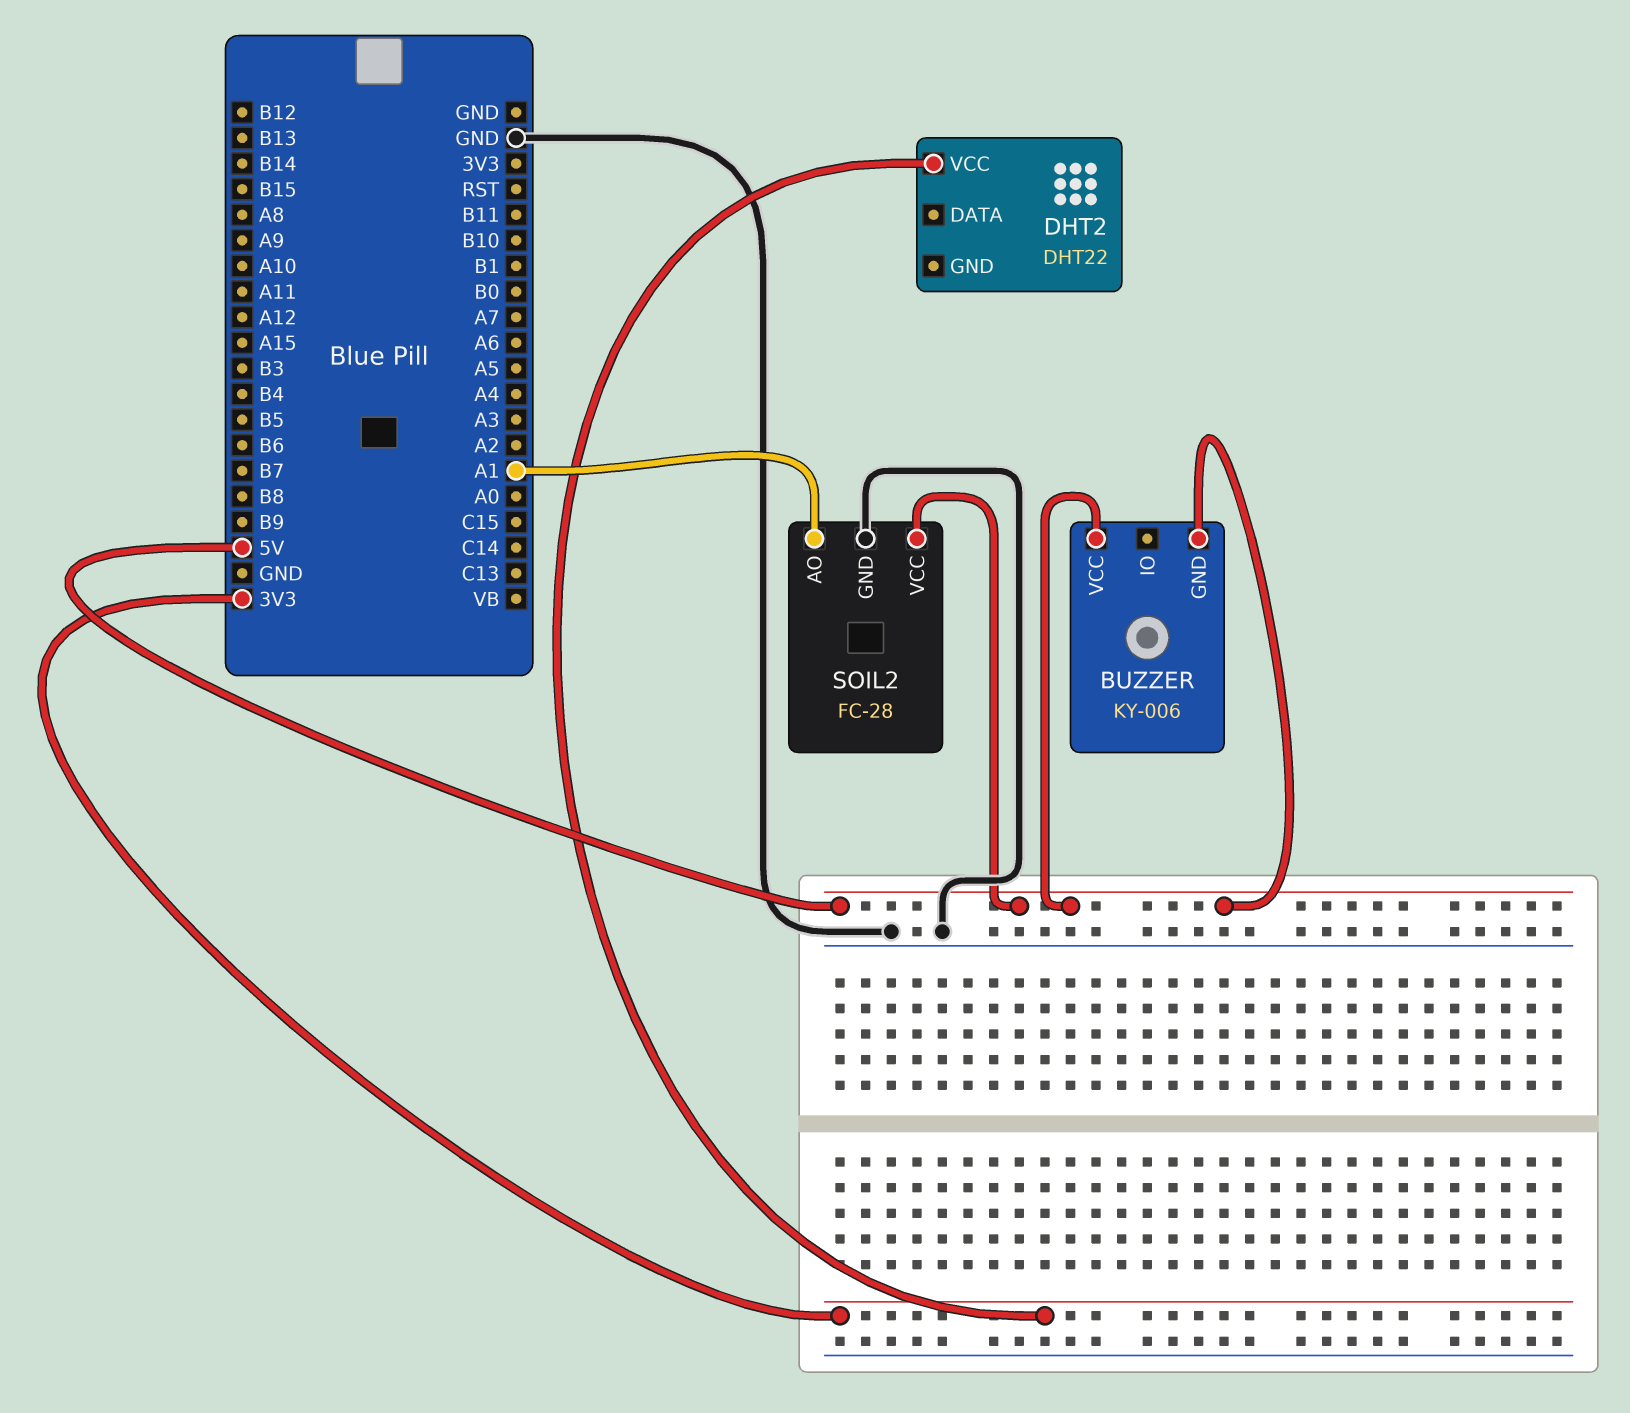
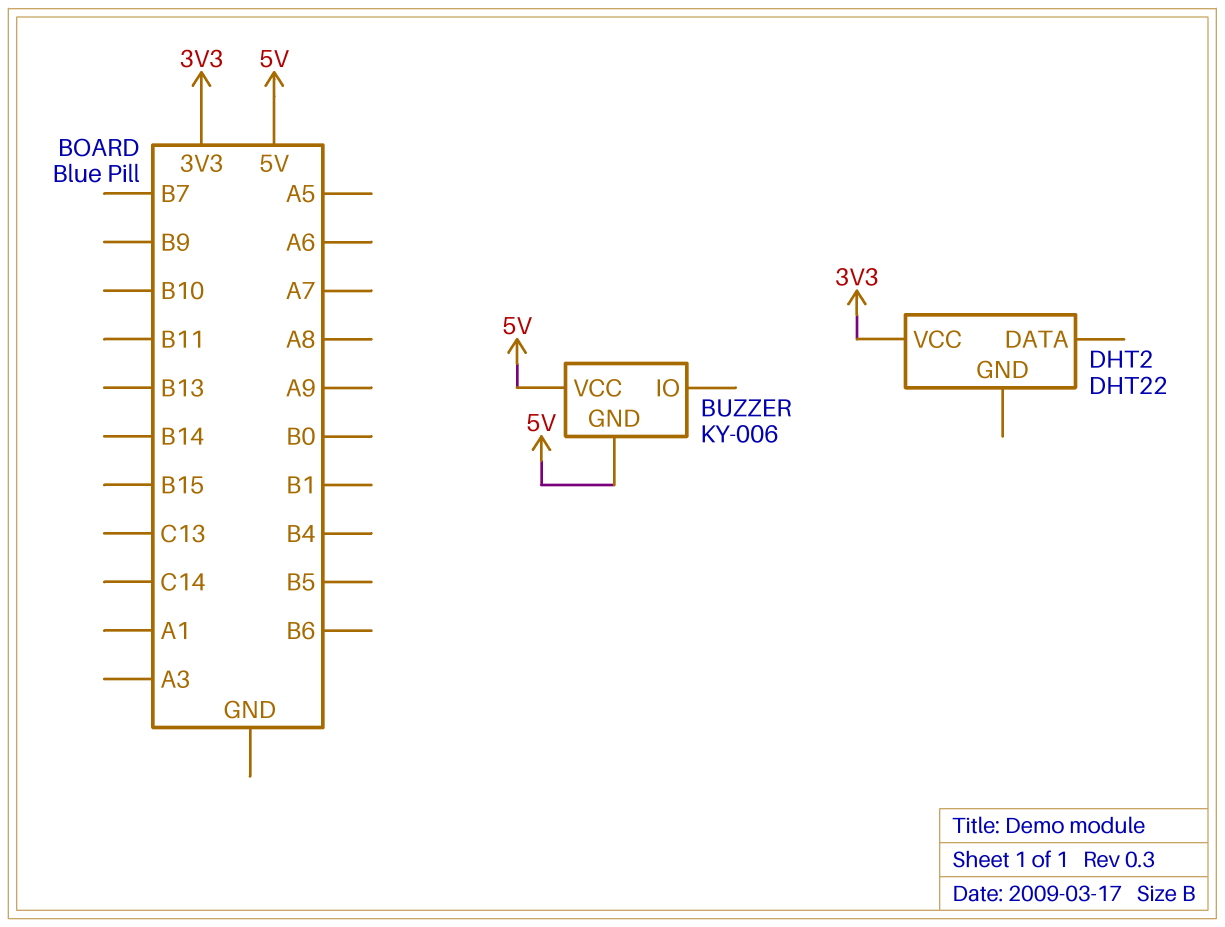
SOIL2: FC-28 -> none
SOIL2 pin AO: A1 -> none
SOIL2 pin GND: GND -> none
SOIL2 pin VCC: 5V -> none

